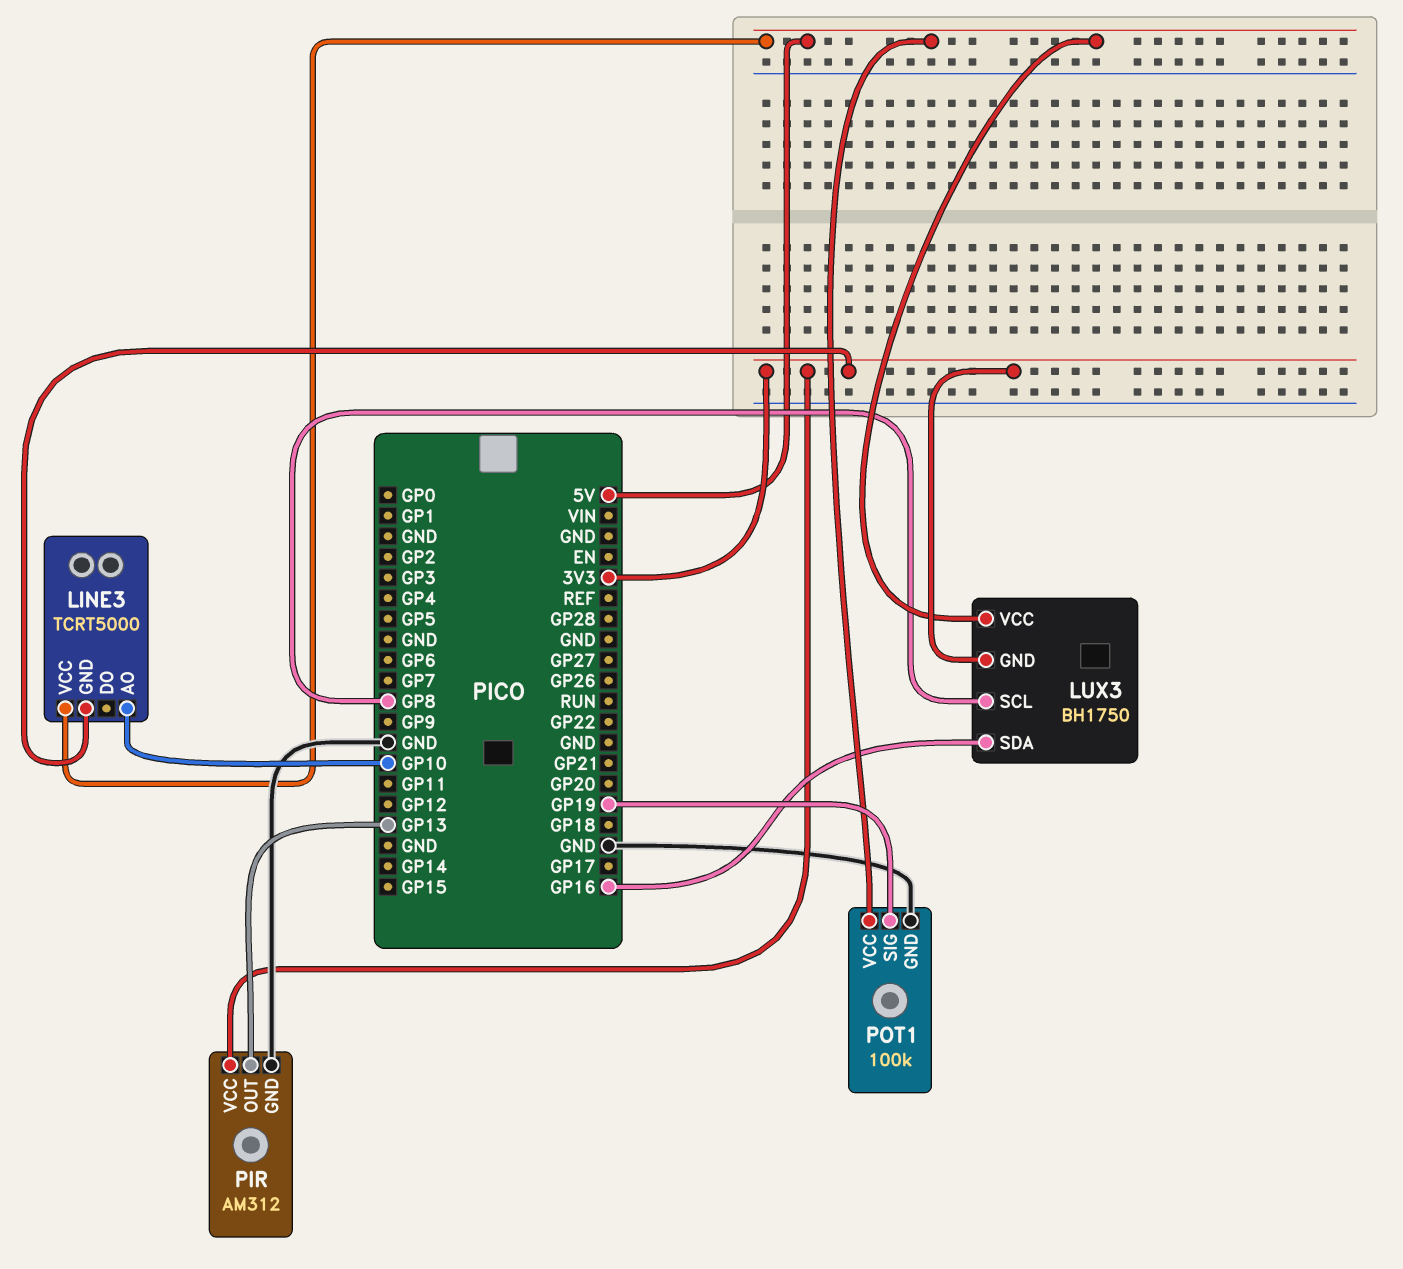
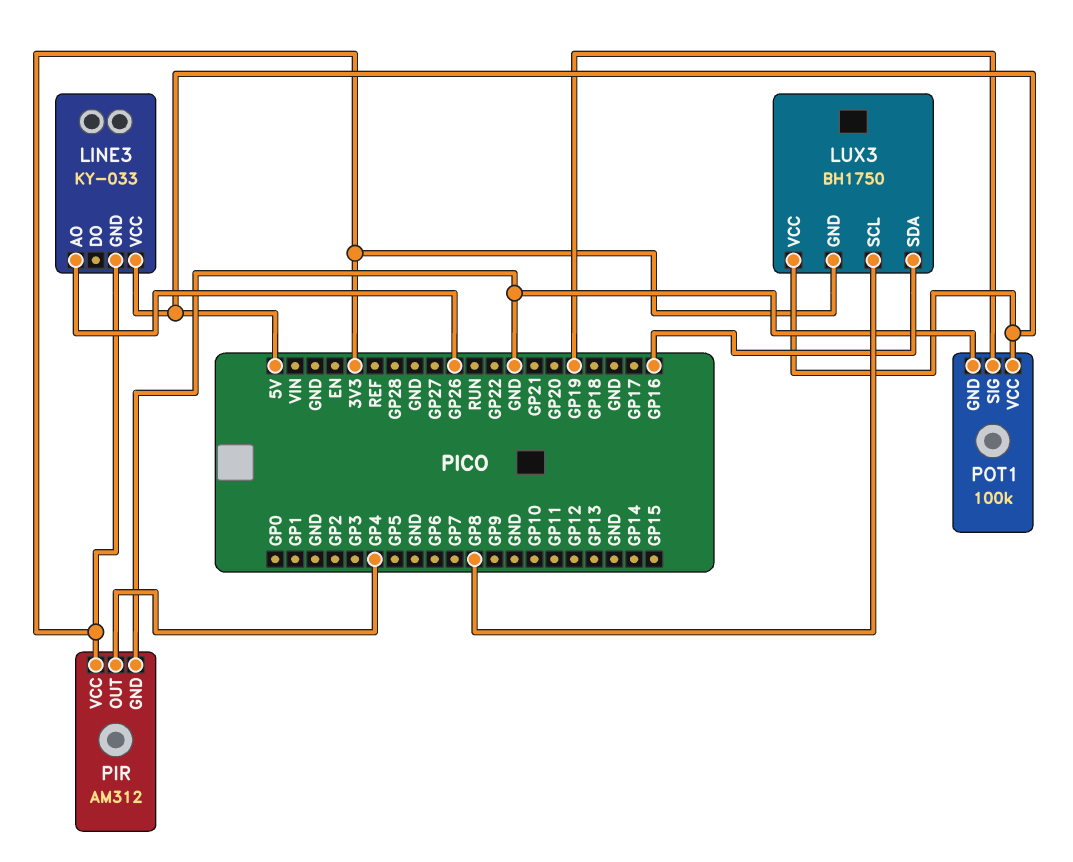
LINE3: TCRT5000 -> KY-033
LINE3 pin AO: GP10 -> GP26
PIR pin OUT: GP13 -> GP4

